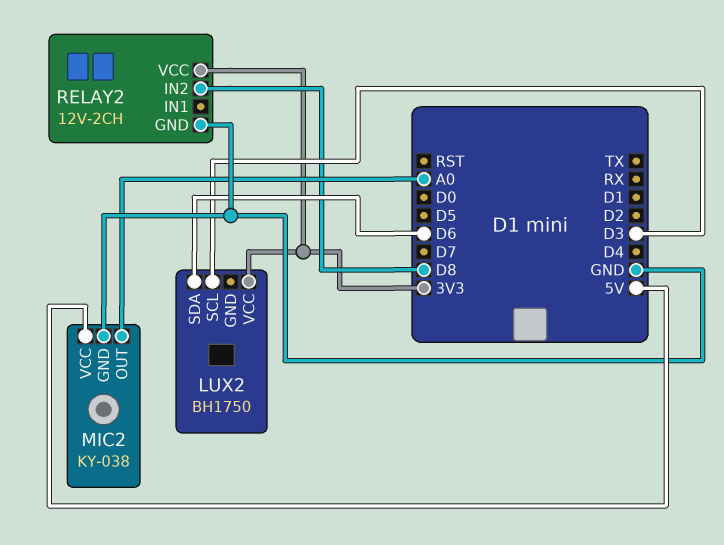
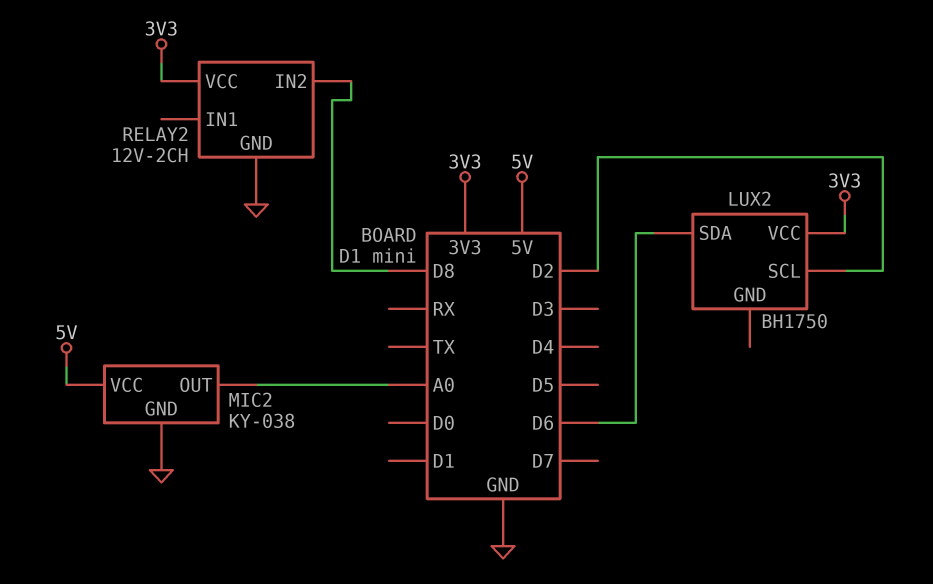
LUX2 pin SCL: D3 -> D2

